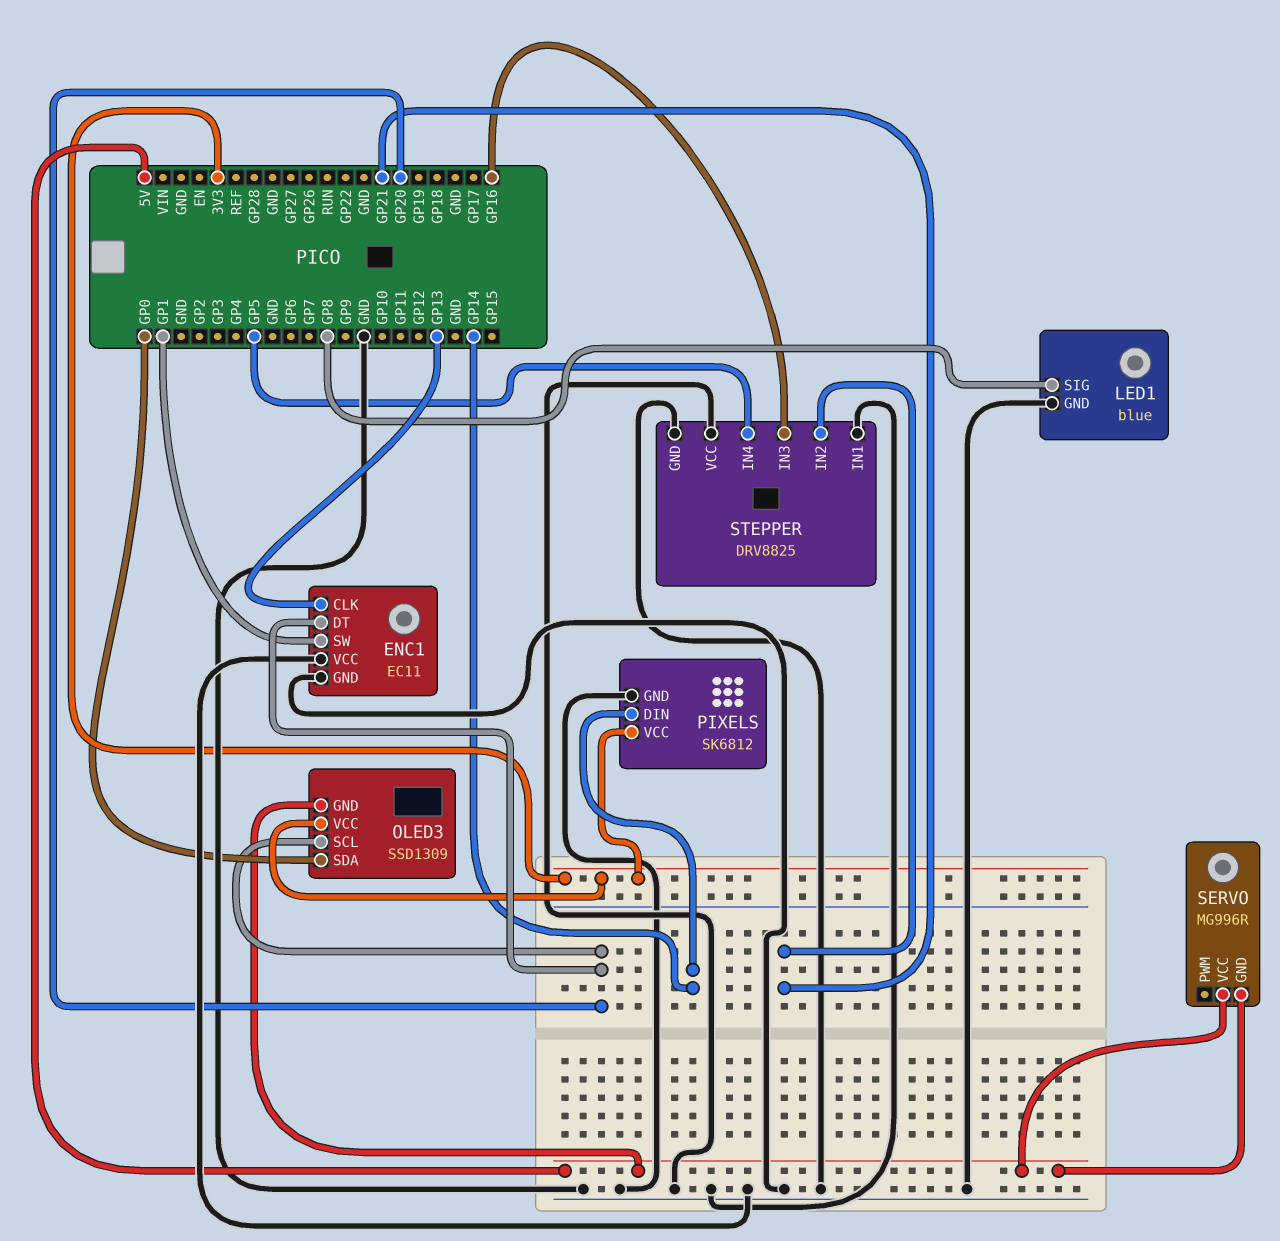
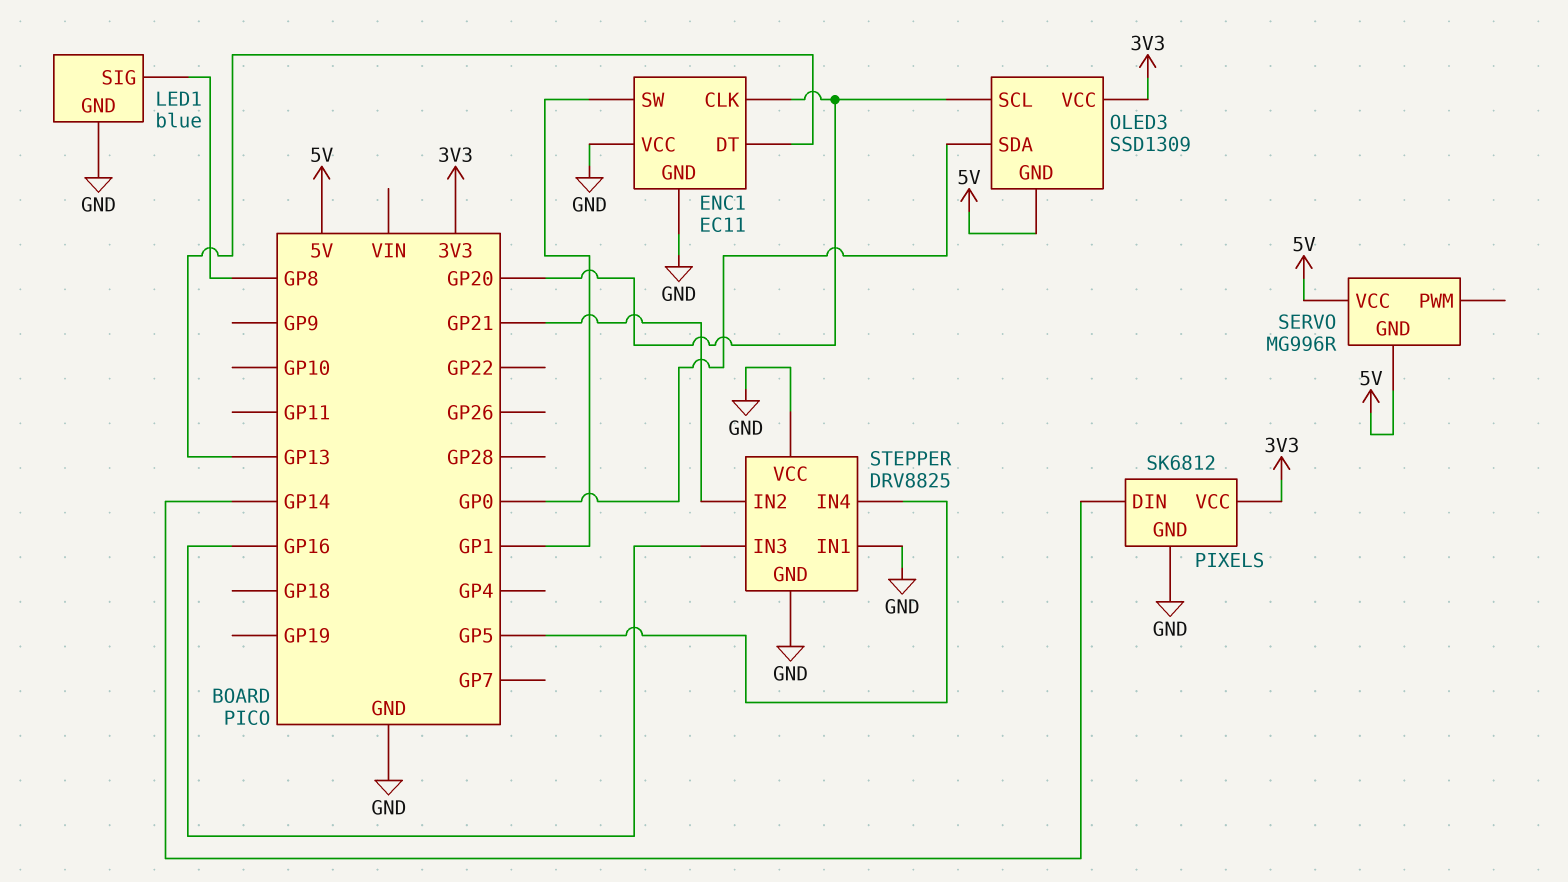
ENC1 pin CLK: GP13 -> GP20
ENC1 pin DT: GP20 -> GP13

